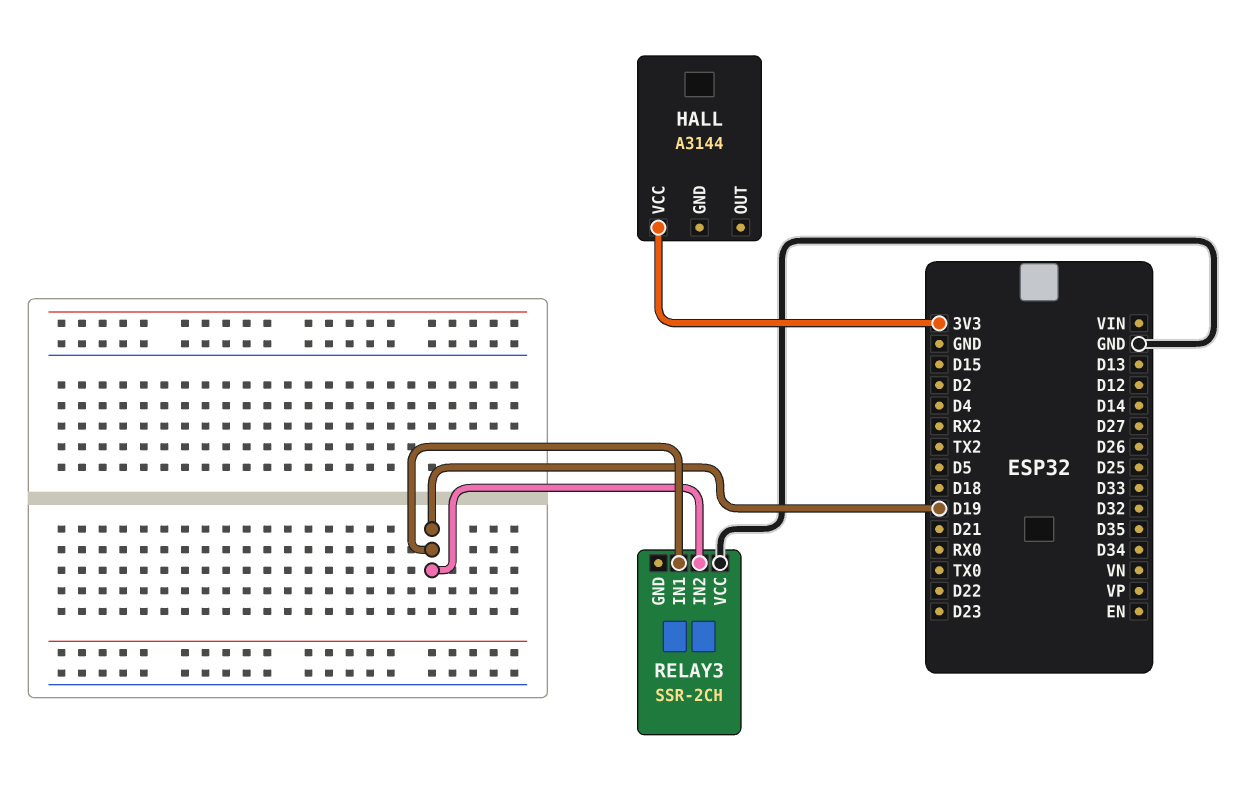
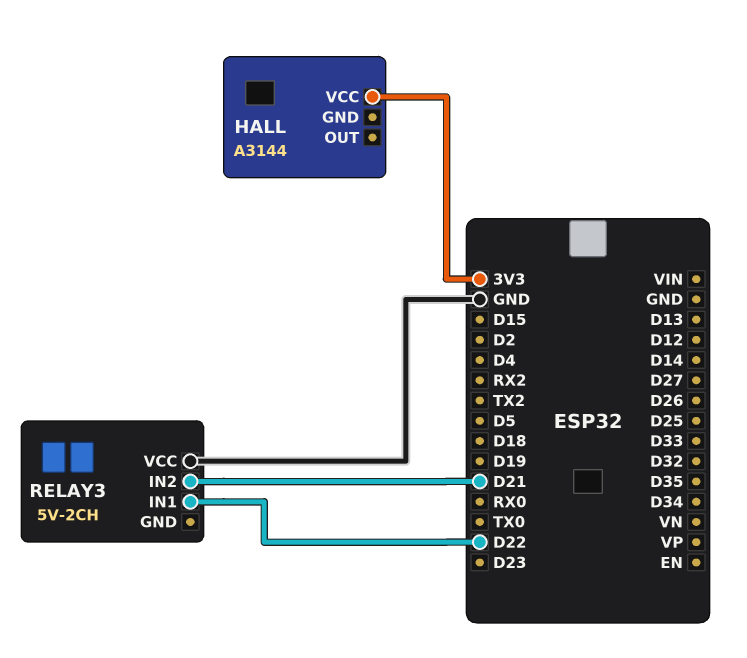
RELAY3: SSR-2CH -> 5V-2CH
RELAY3 pin IN1: D19 -> D22
RELAY3 pin IN2: D19 -> D21

